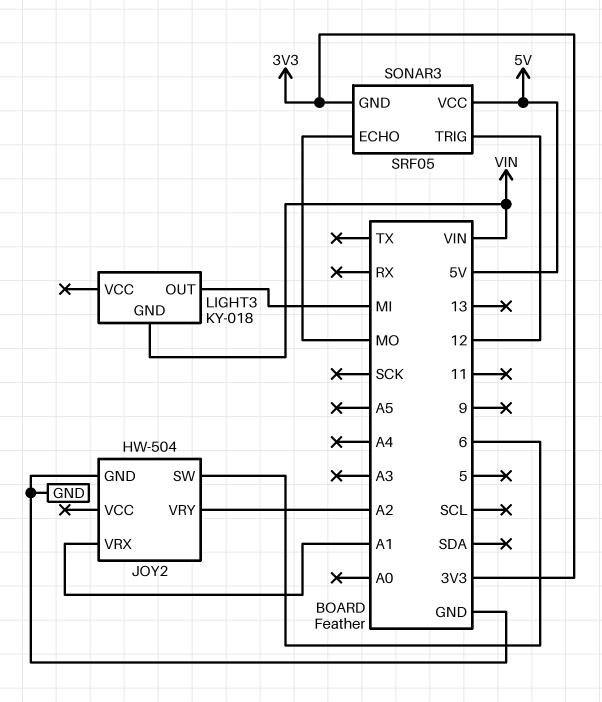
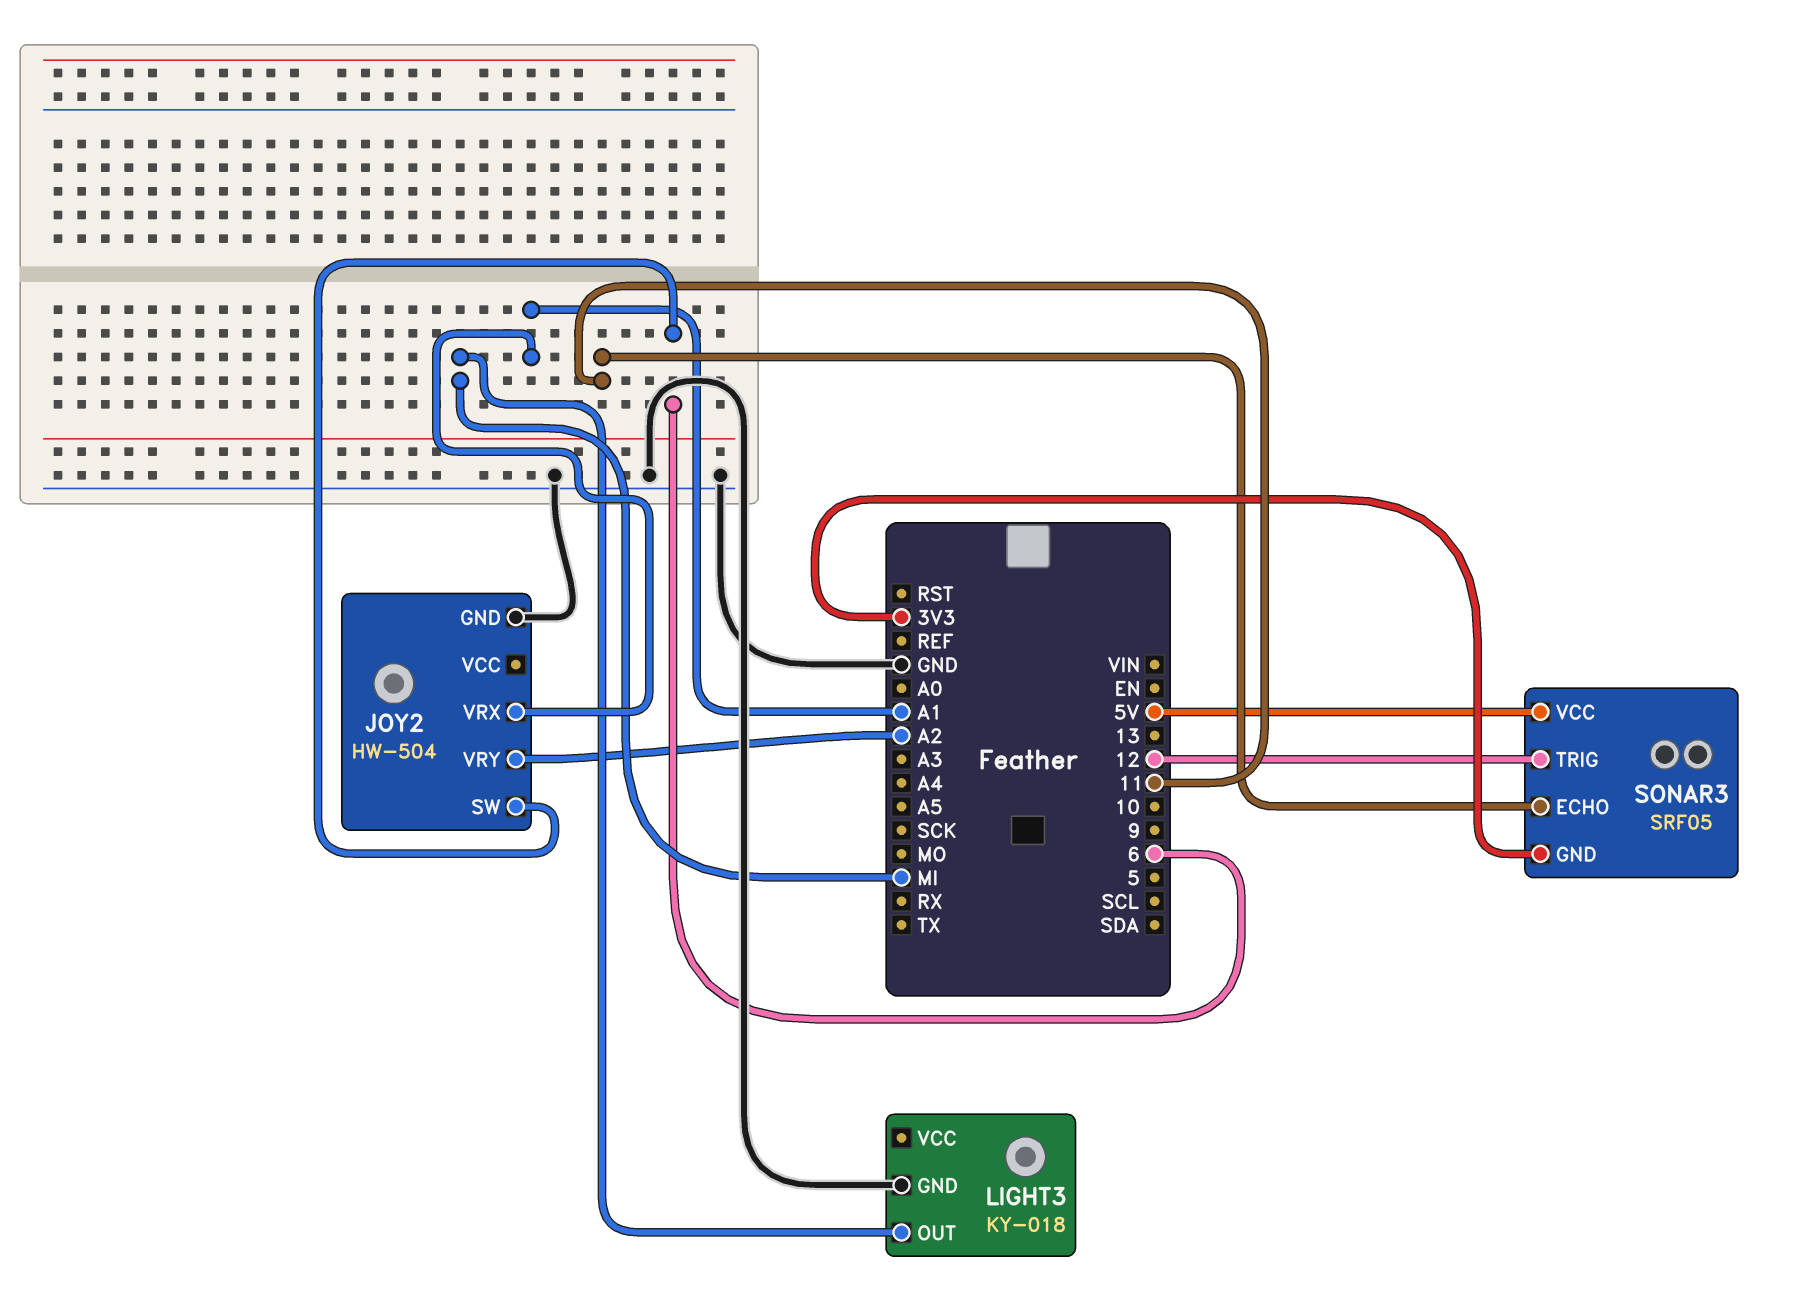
LIGHT3 pin GND: VIN -> GND
SONAR3 pin ECHO: MO -> 11

